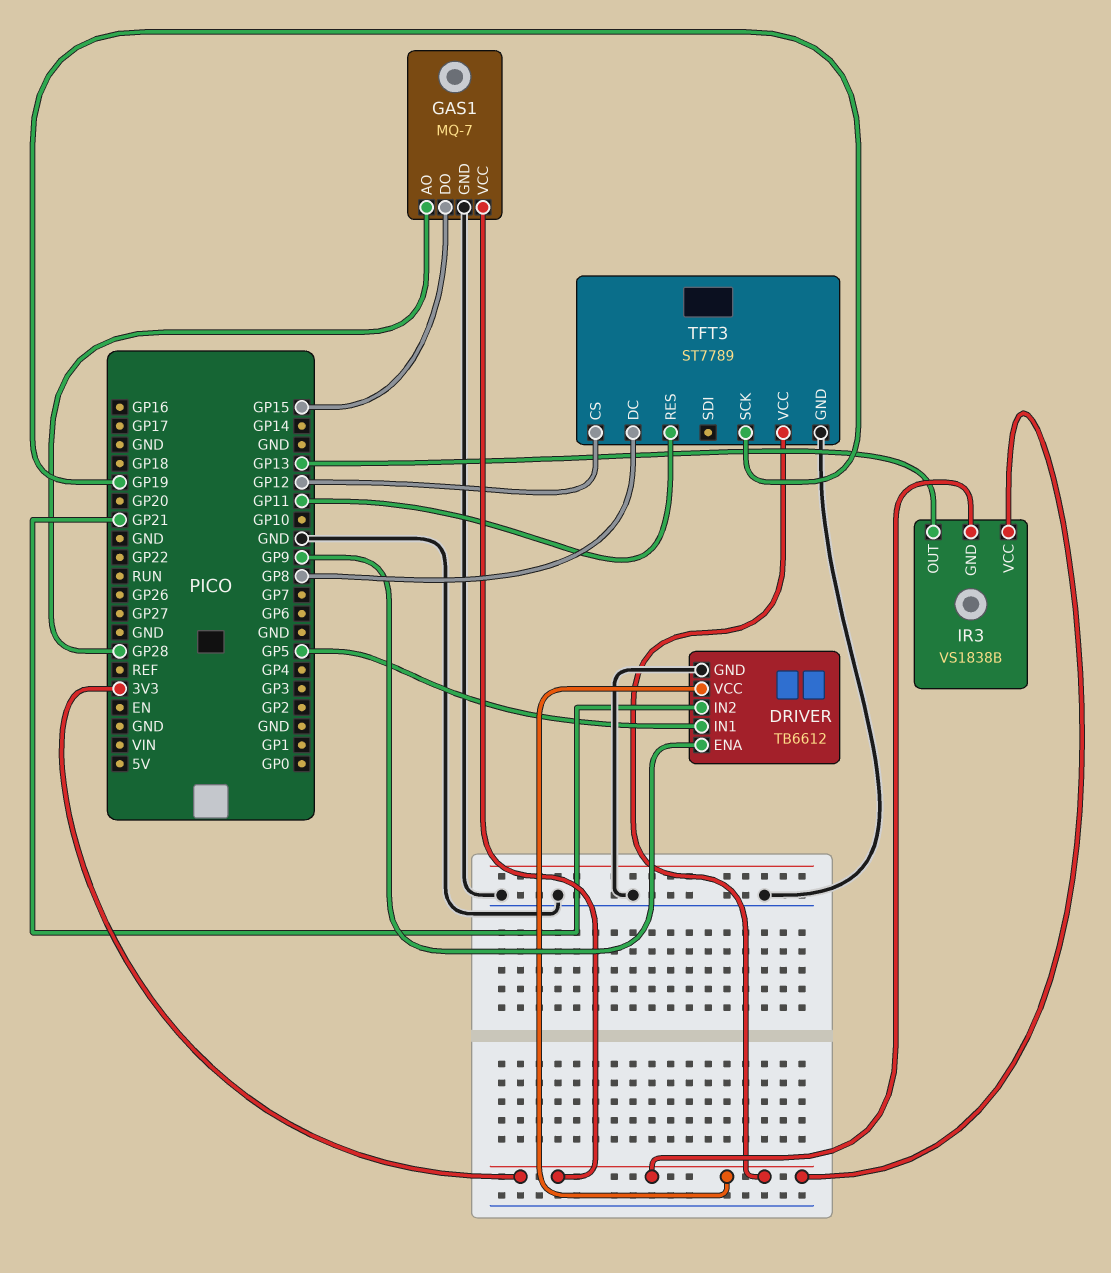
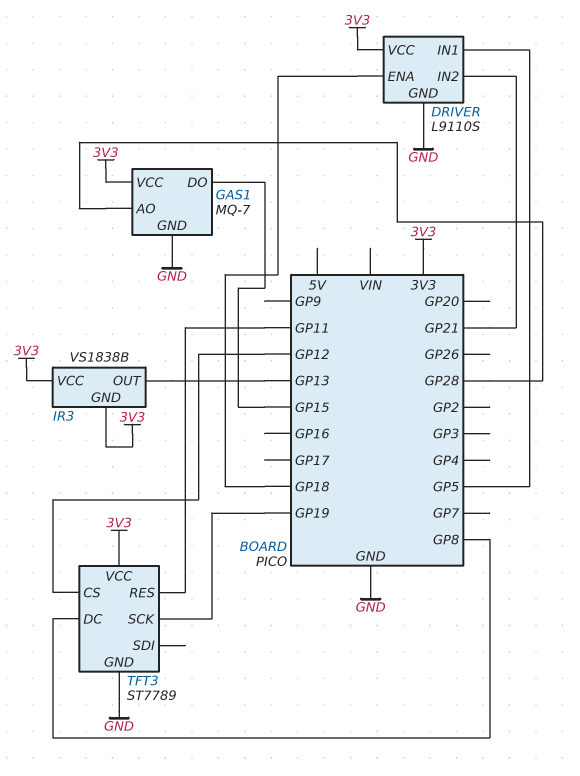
DRIVER: TB6612 -> L9110S
DRIVER pin ENA: GP9 -> GP18

